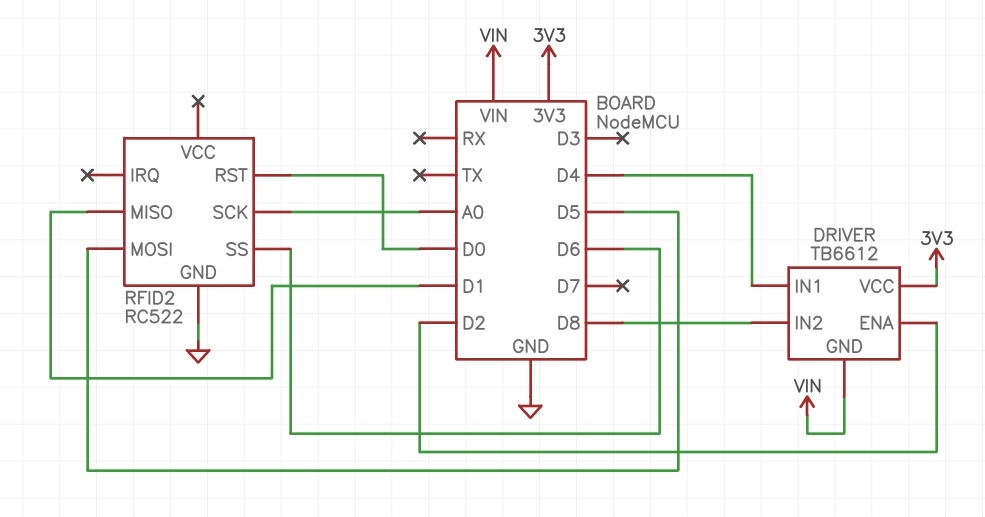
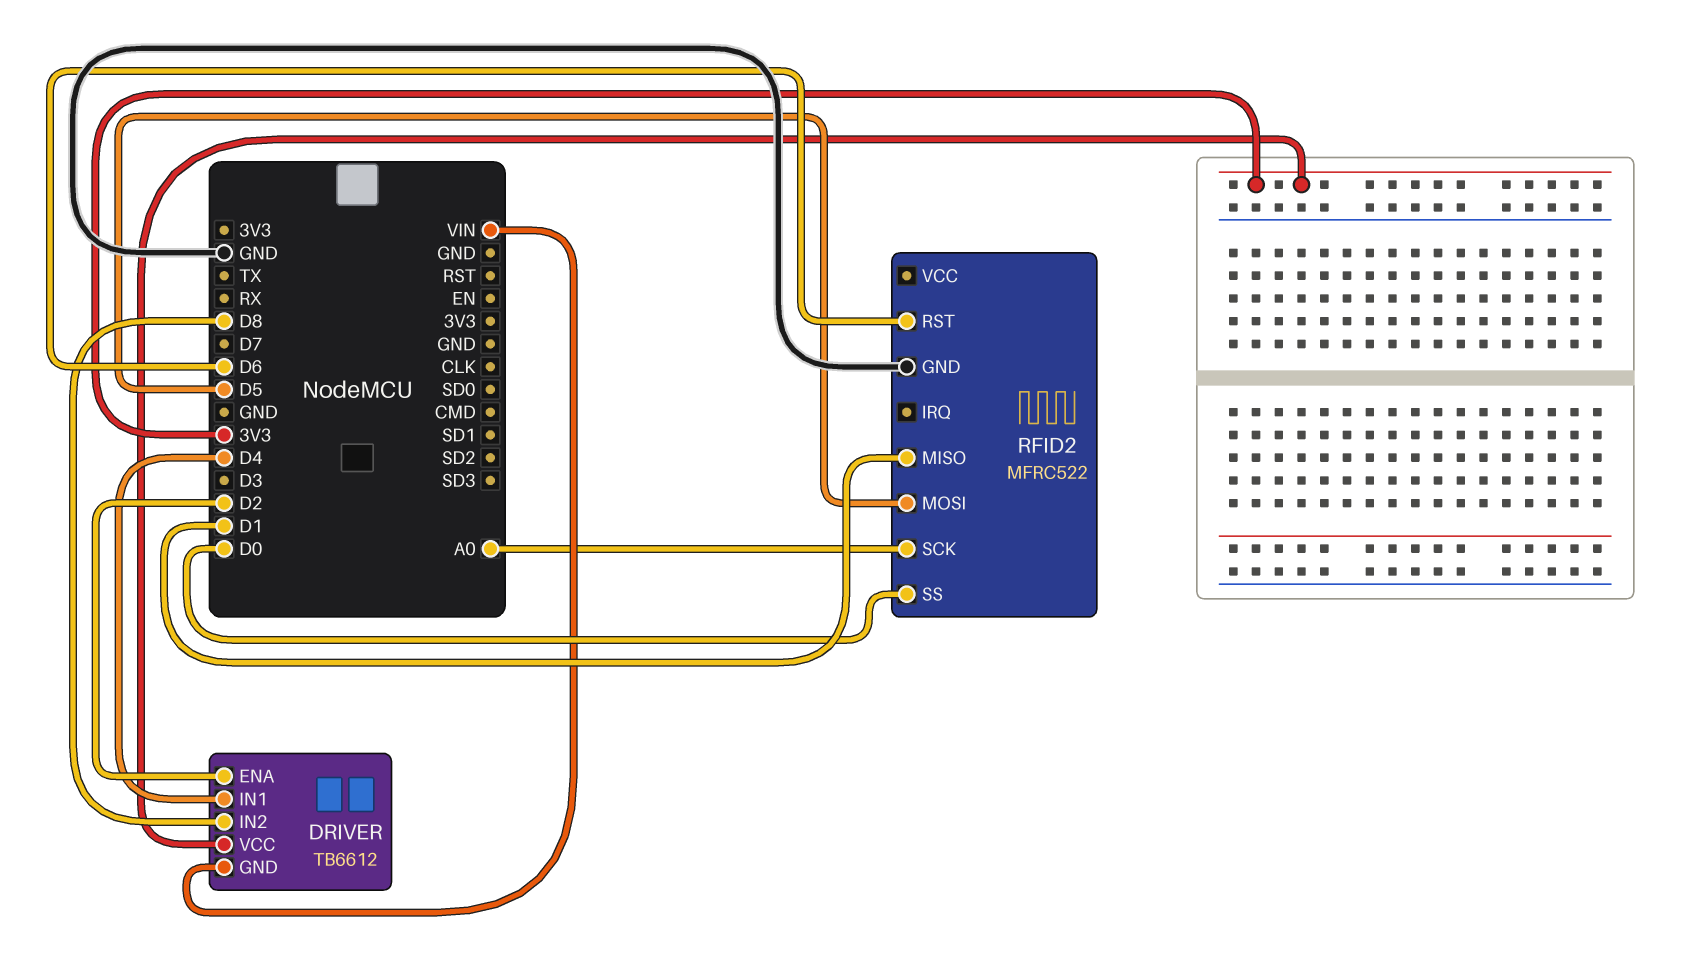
RFID2: RC522 -> MFRC522
RFID2 pin RST: D0 -> D6
RFID2 pin SS: D6 -> D0

